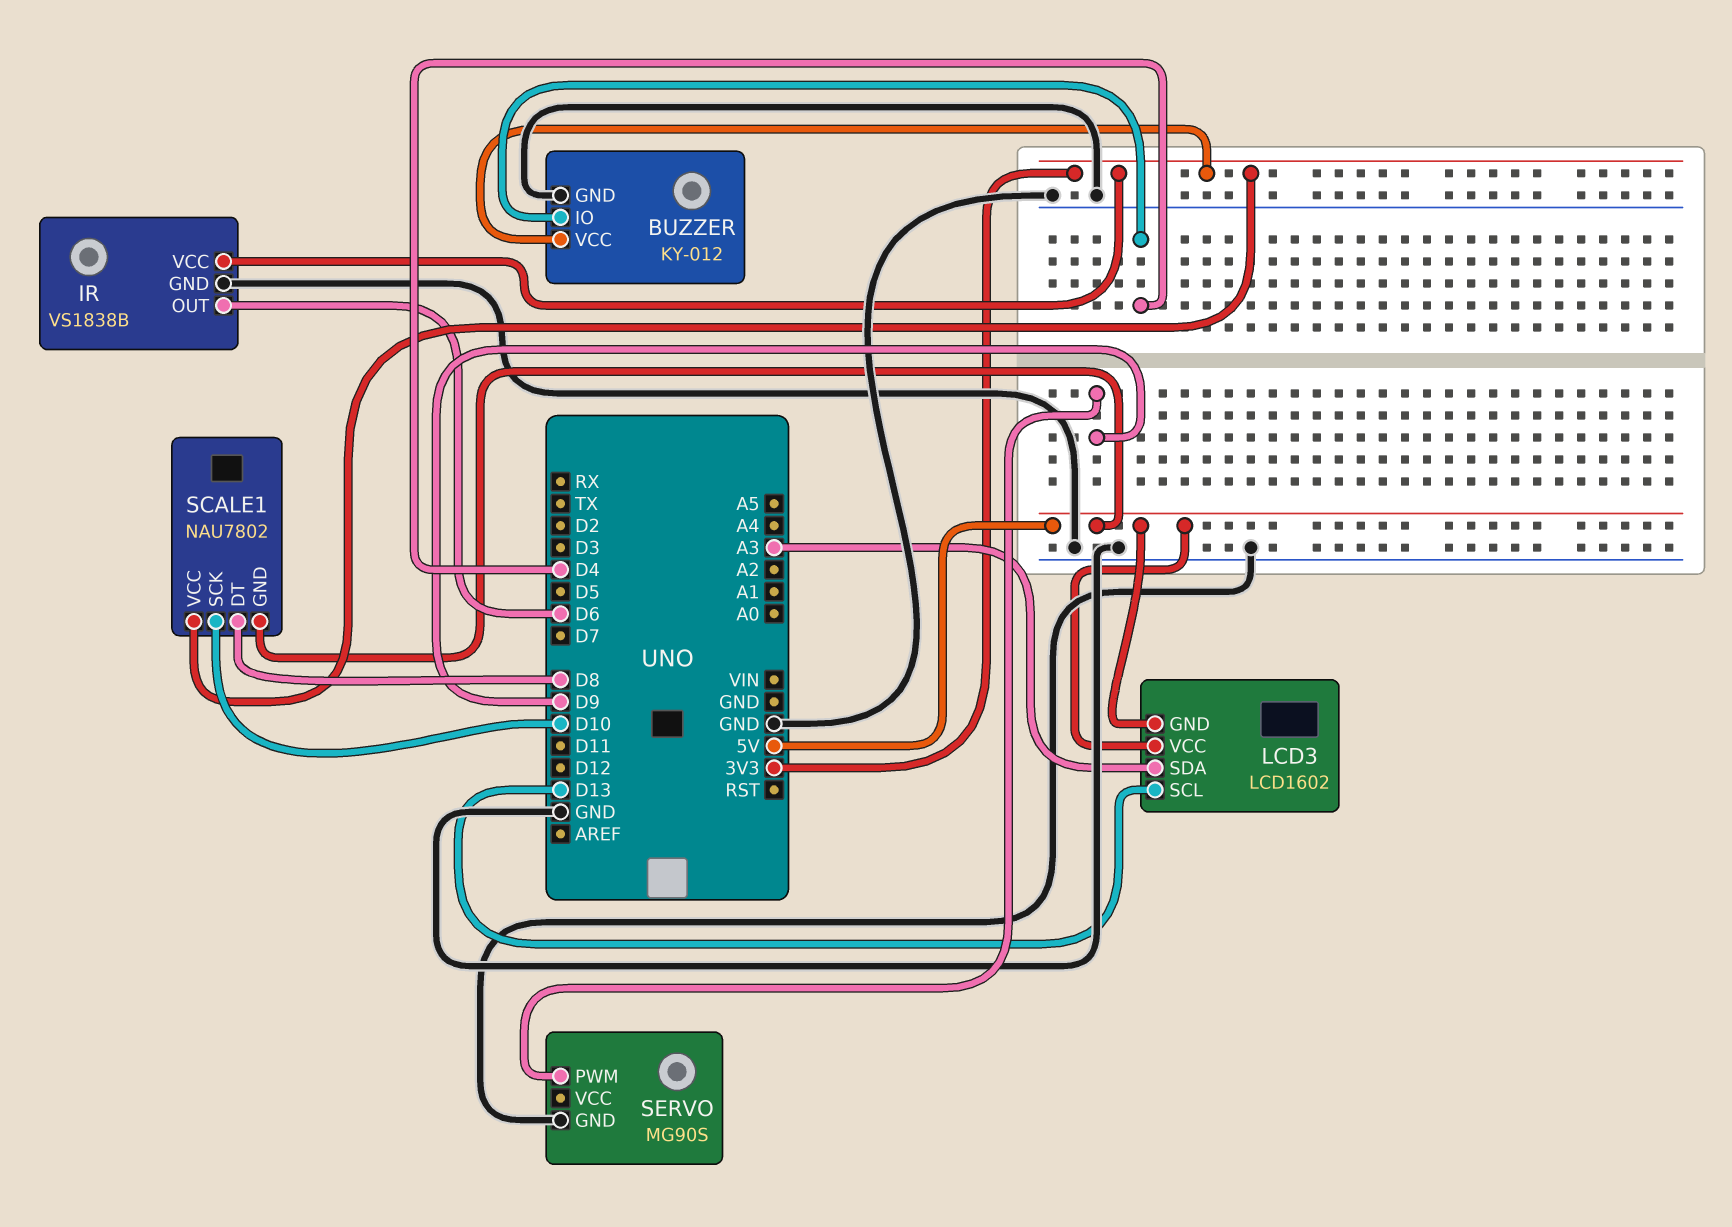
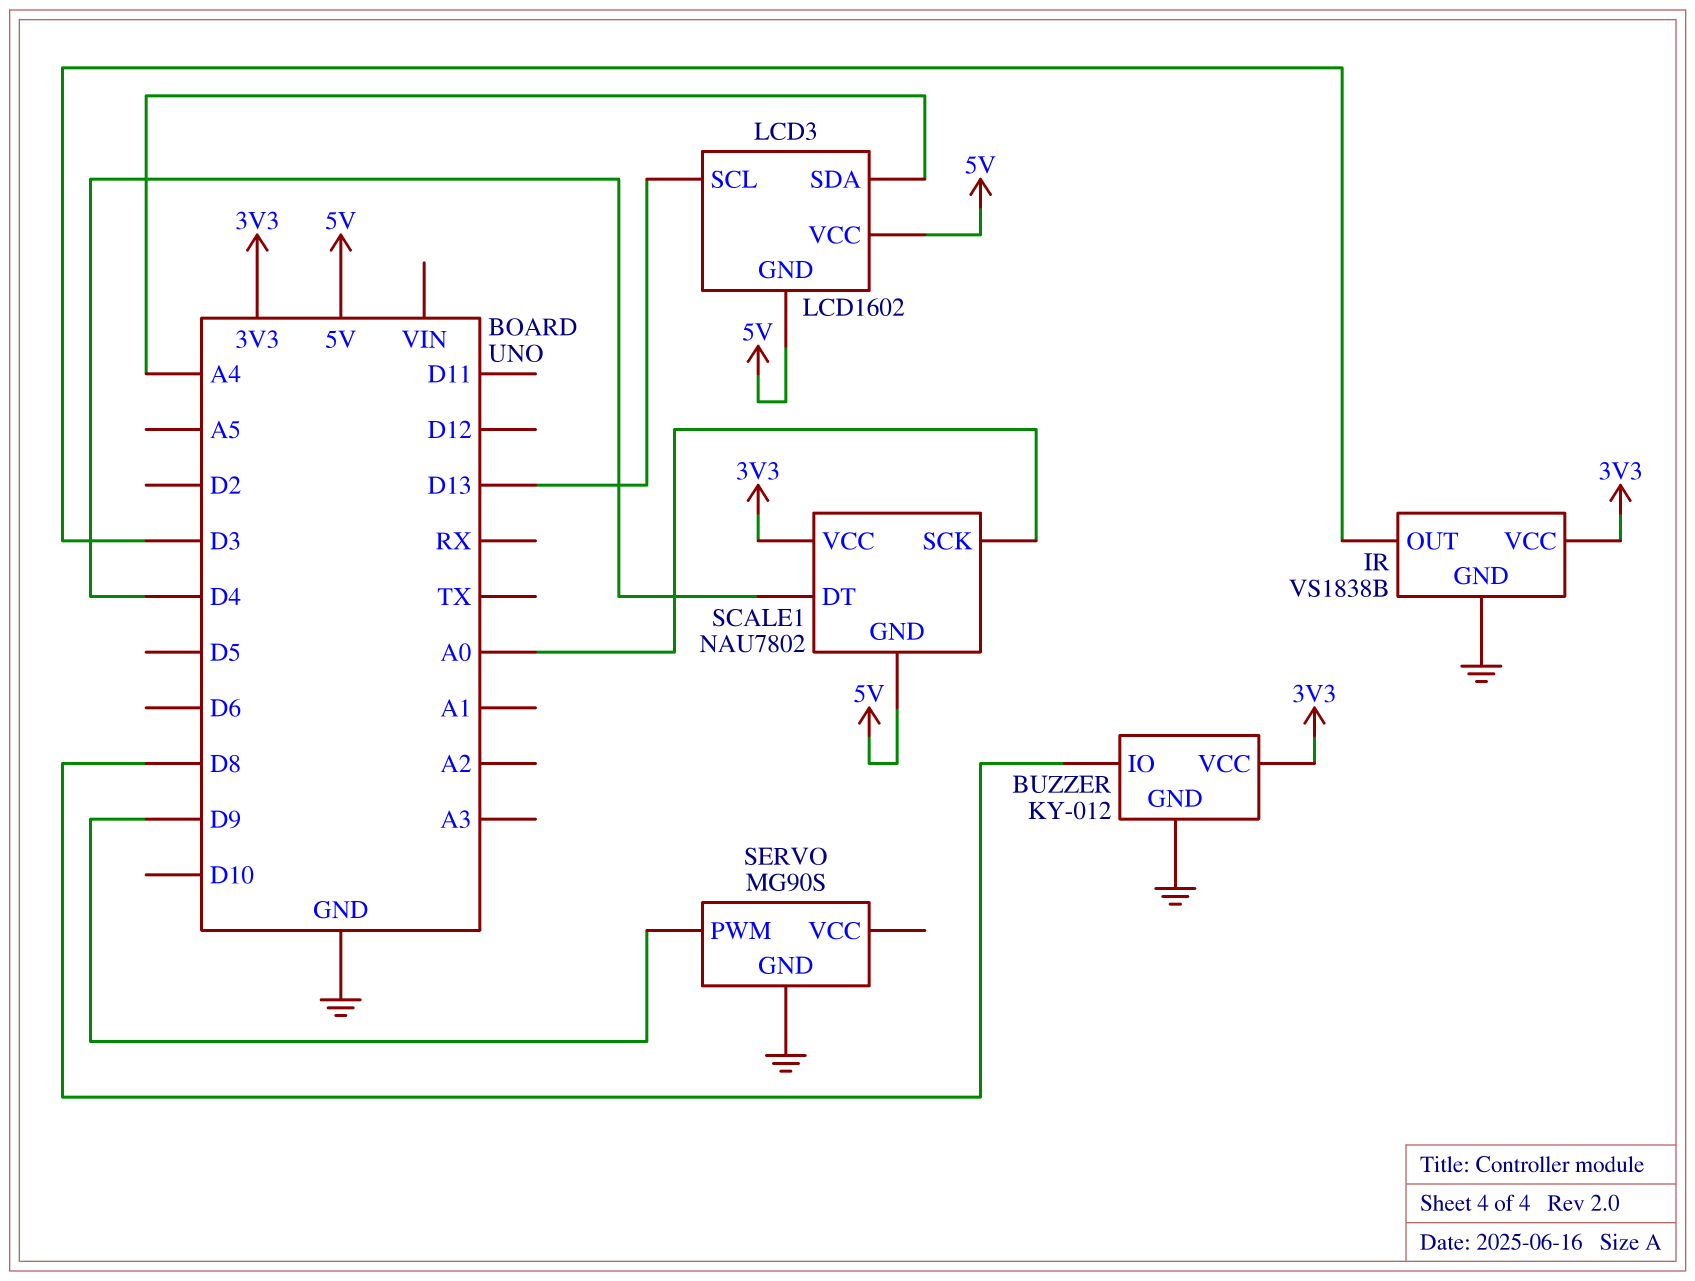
BUZZER pin IO: D4 -> D8
IR pin OUT: D6 -> D3
LCD3 pin SDA: A3 -> A4
SCALE1 pin DT: D8 -> D4
SCALE1 pin SCK: D10 -> A0

